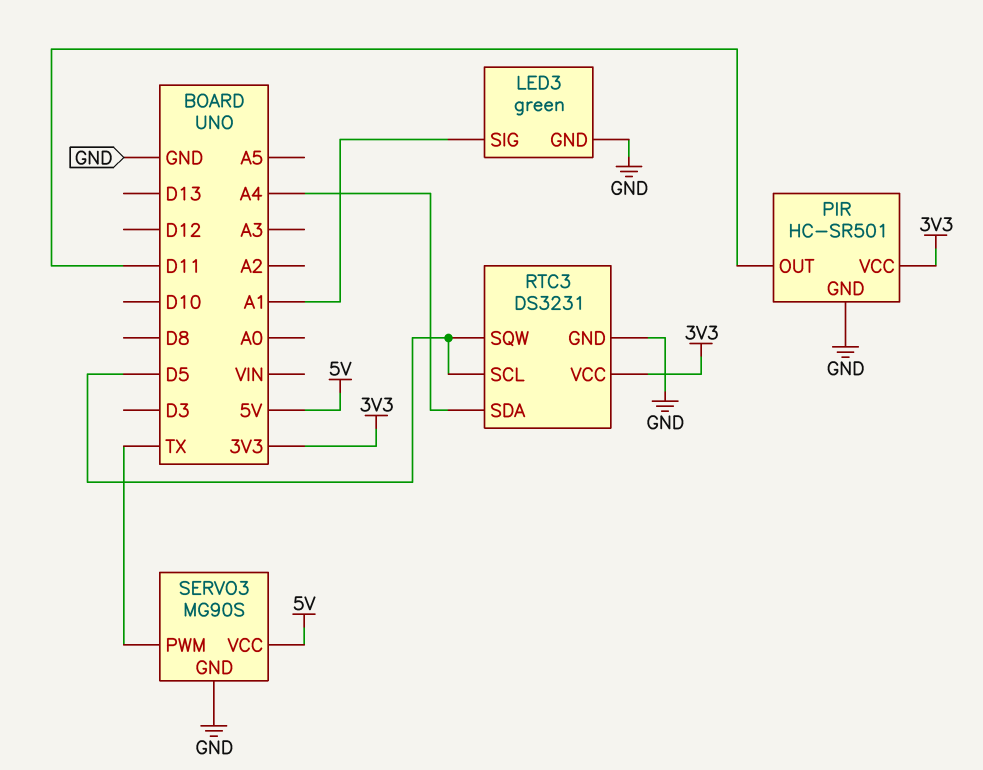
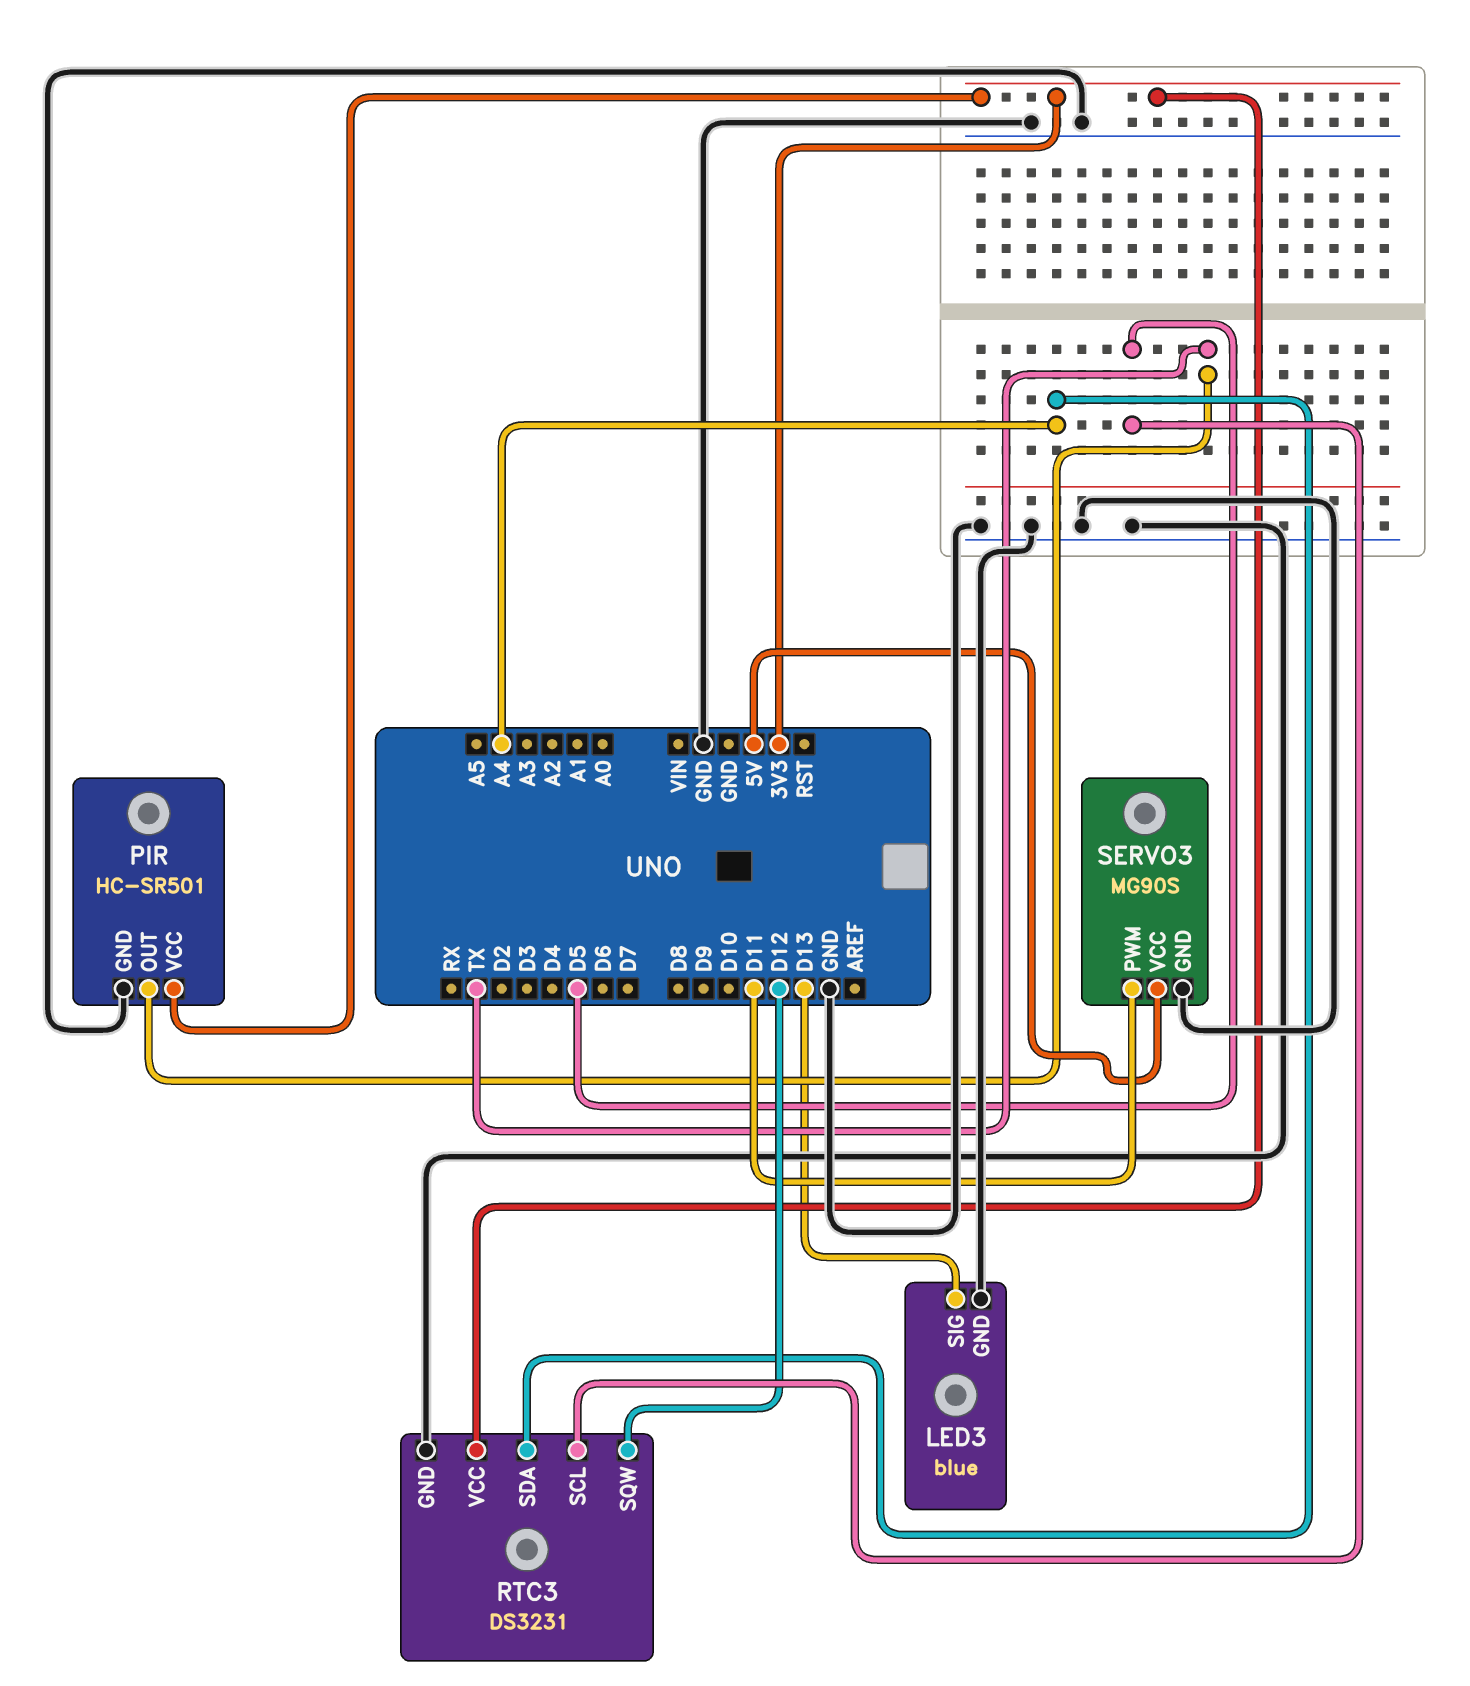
LED3: green -> blue
LED3 pin SIG: A1 -> D13
PIR pin OUT: D11 -> TX
RTC3 pin SQW: D5 -> D12
SERVO3 pin PWM: TX -> D11

